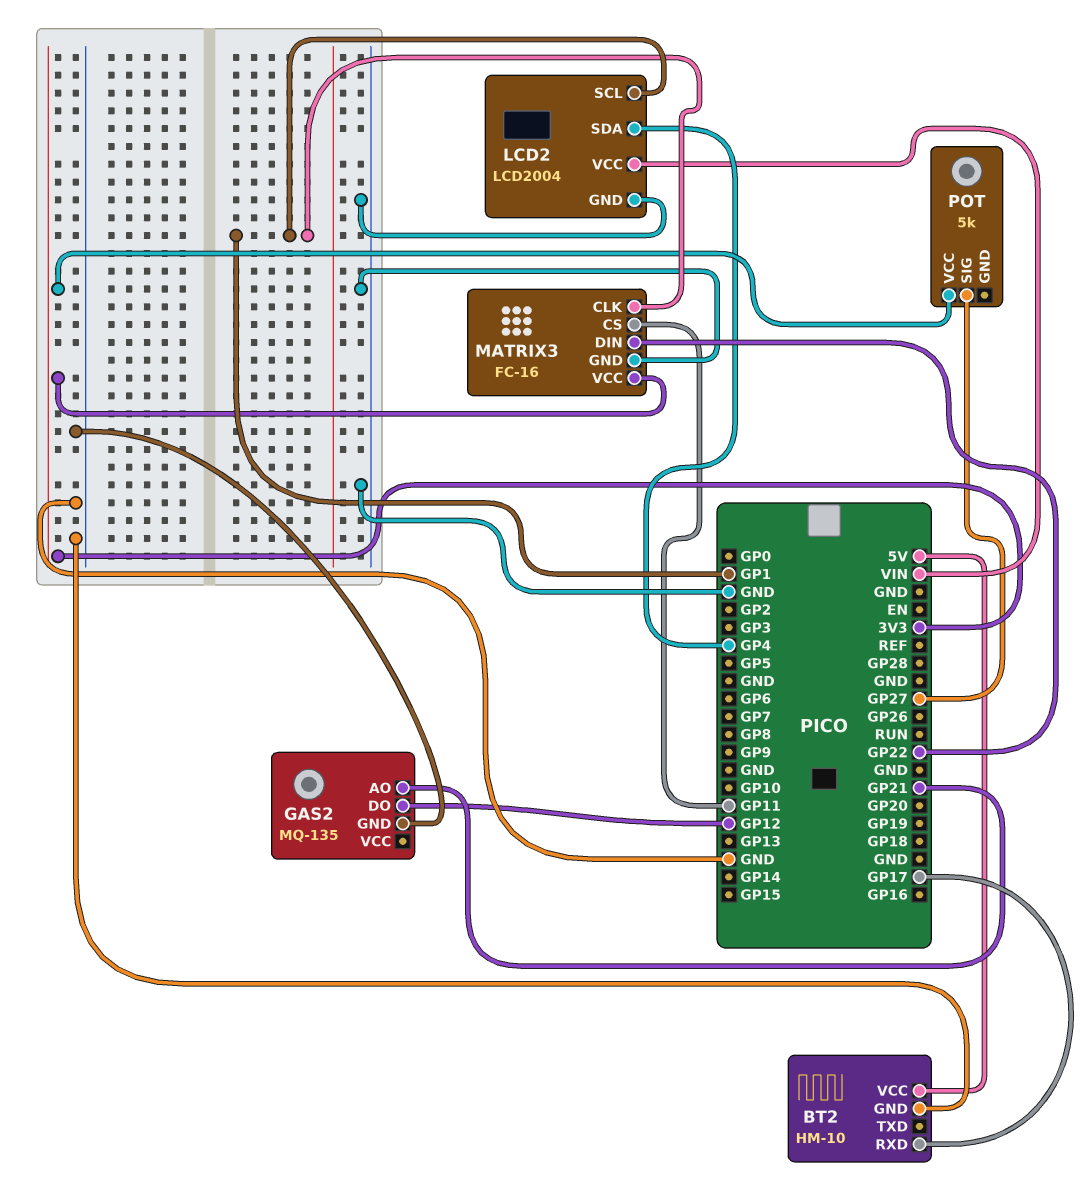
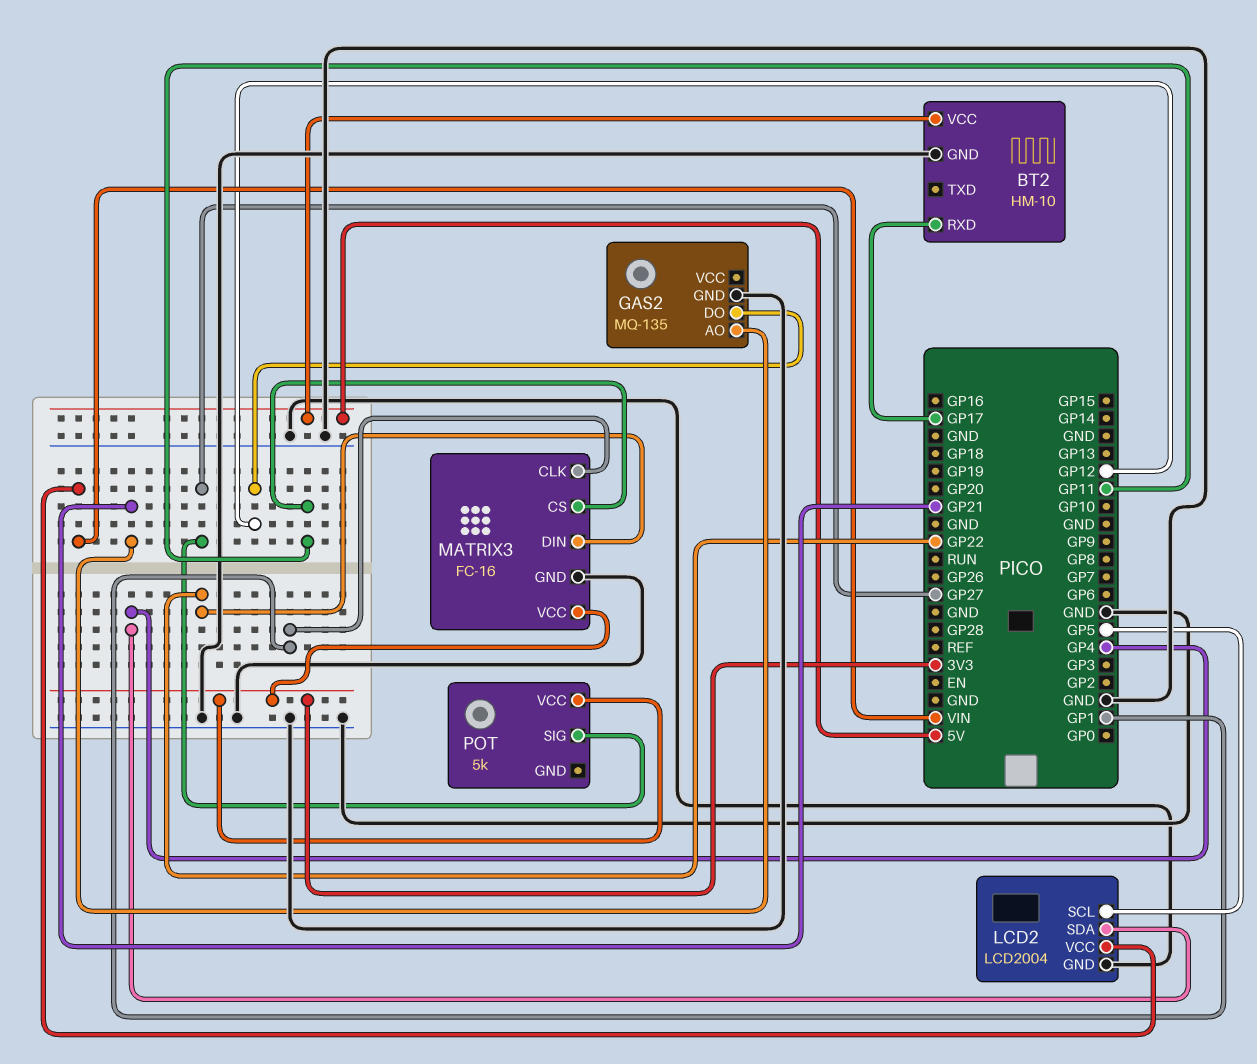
LCD2 pin SCL: GP1 -> GP5

